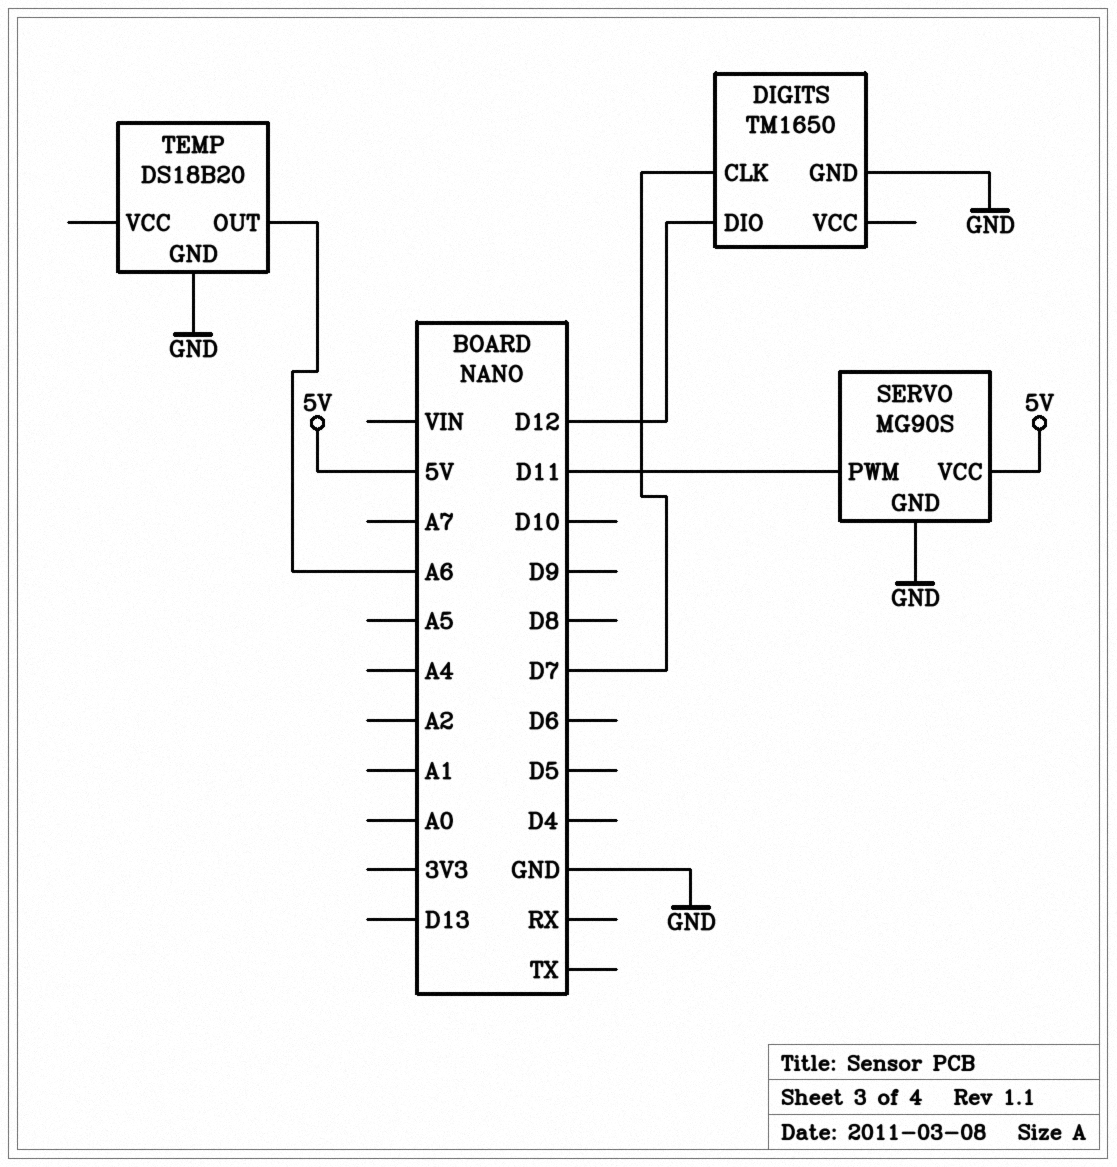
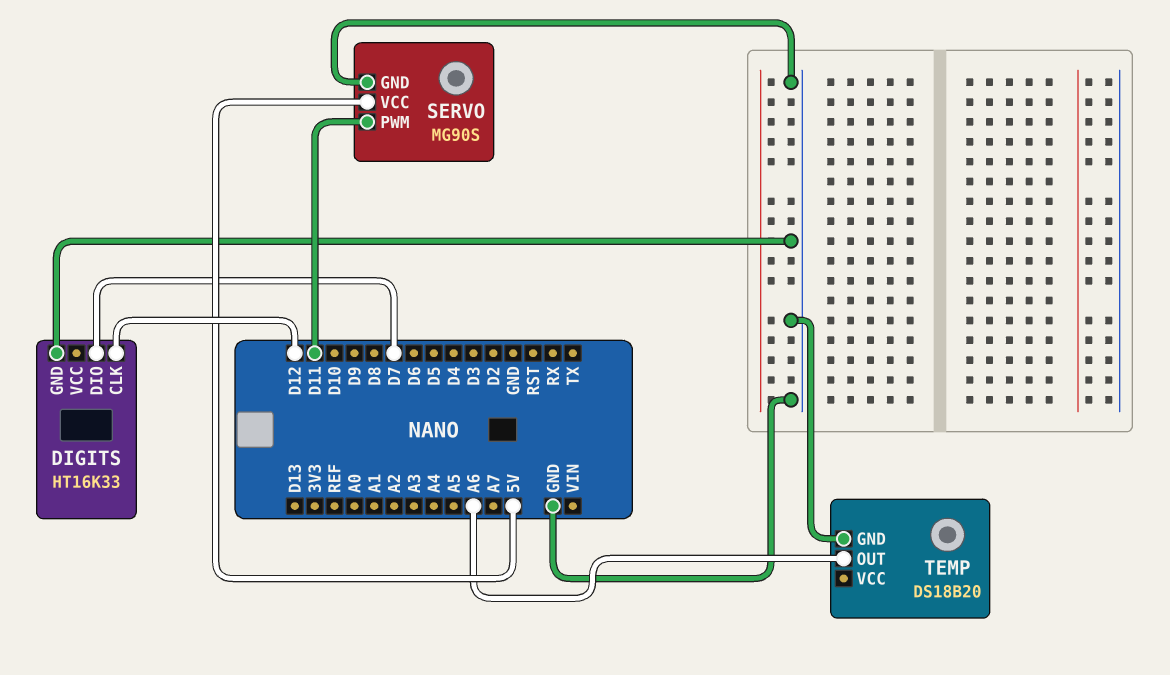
DIGITS: TM1650 -> HT16K33
DIGITS pin CLK: D7 -> D12
DIGITS pin DIO: D12 -> D7

